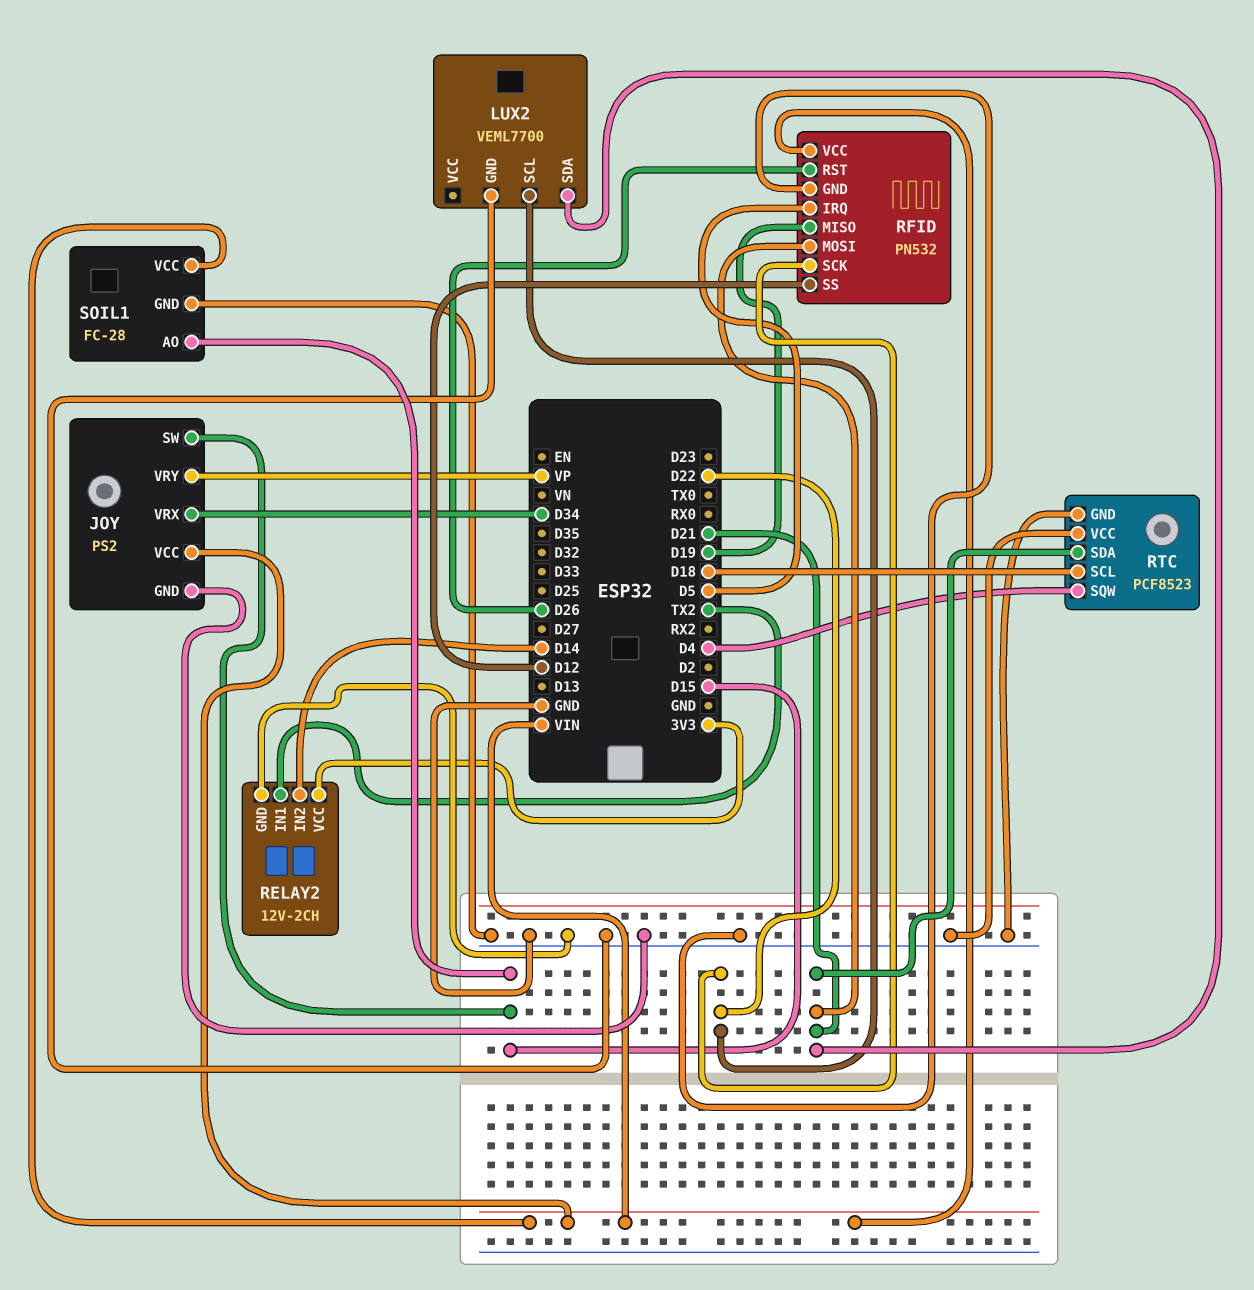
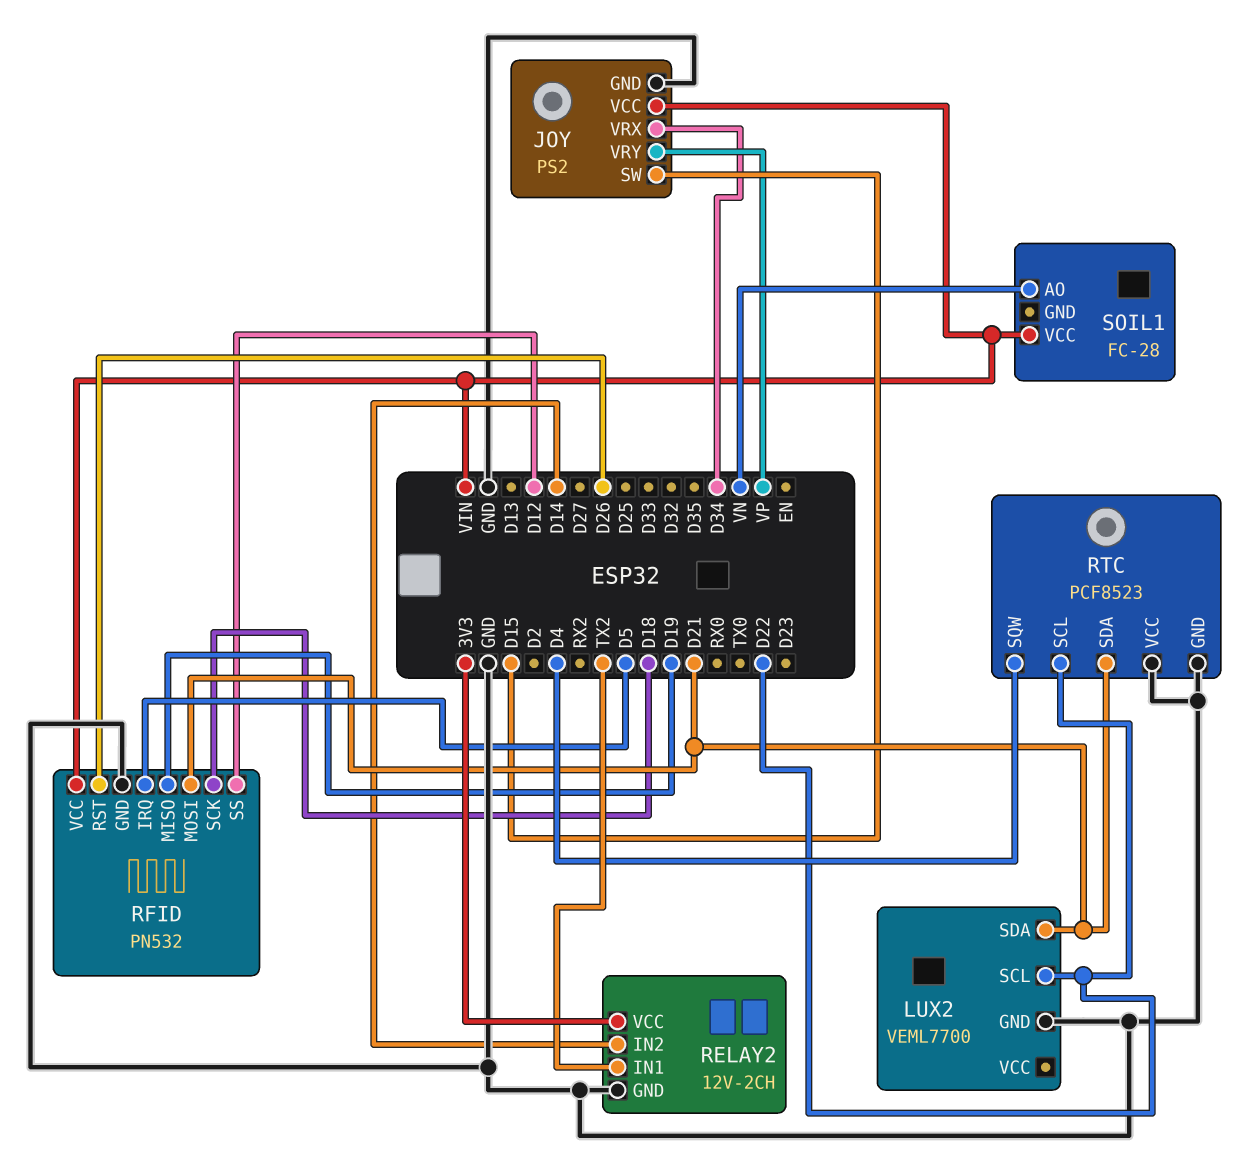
RFID pin SCK: D22 -> D18
RTC pin SCL: D18 -> D22
SOIL1 pin AO: D15 -> VN
SOIL1 pin GND: GND -> none

